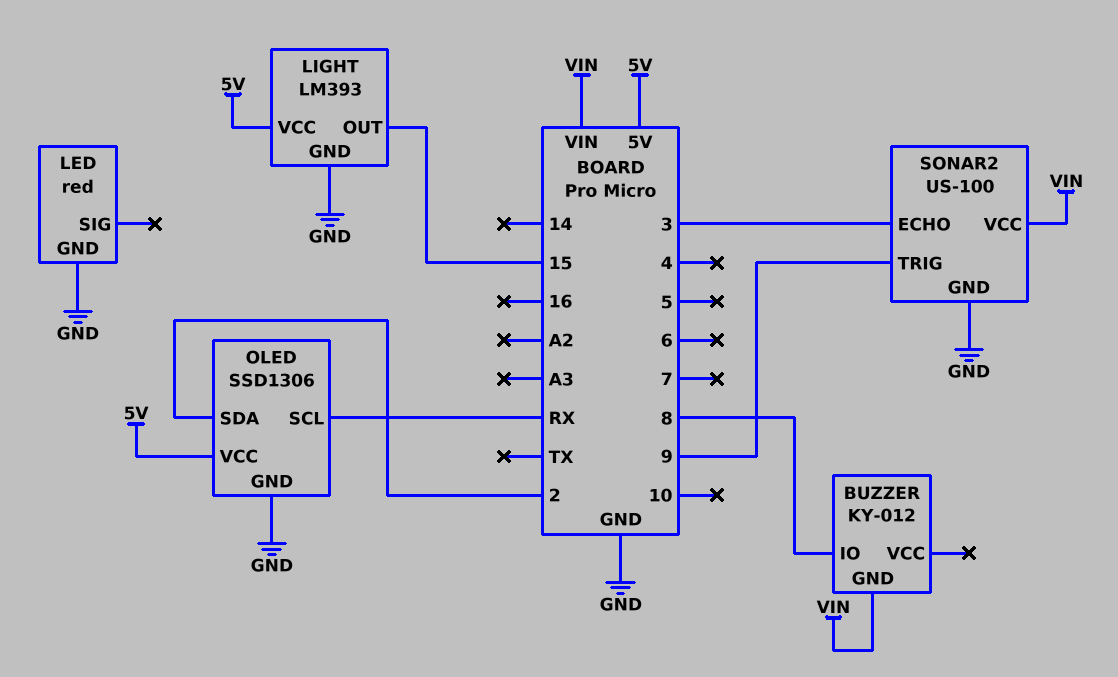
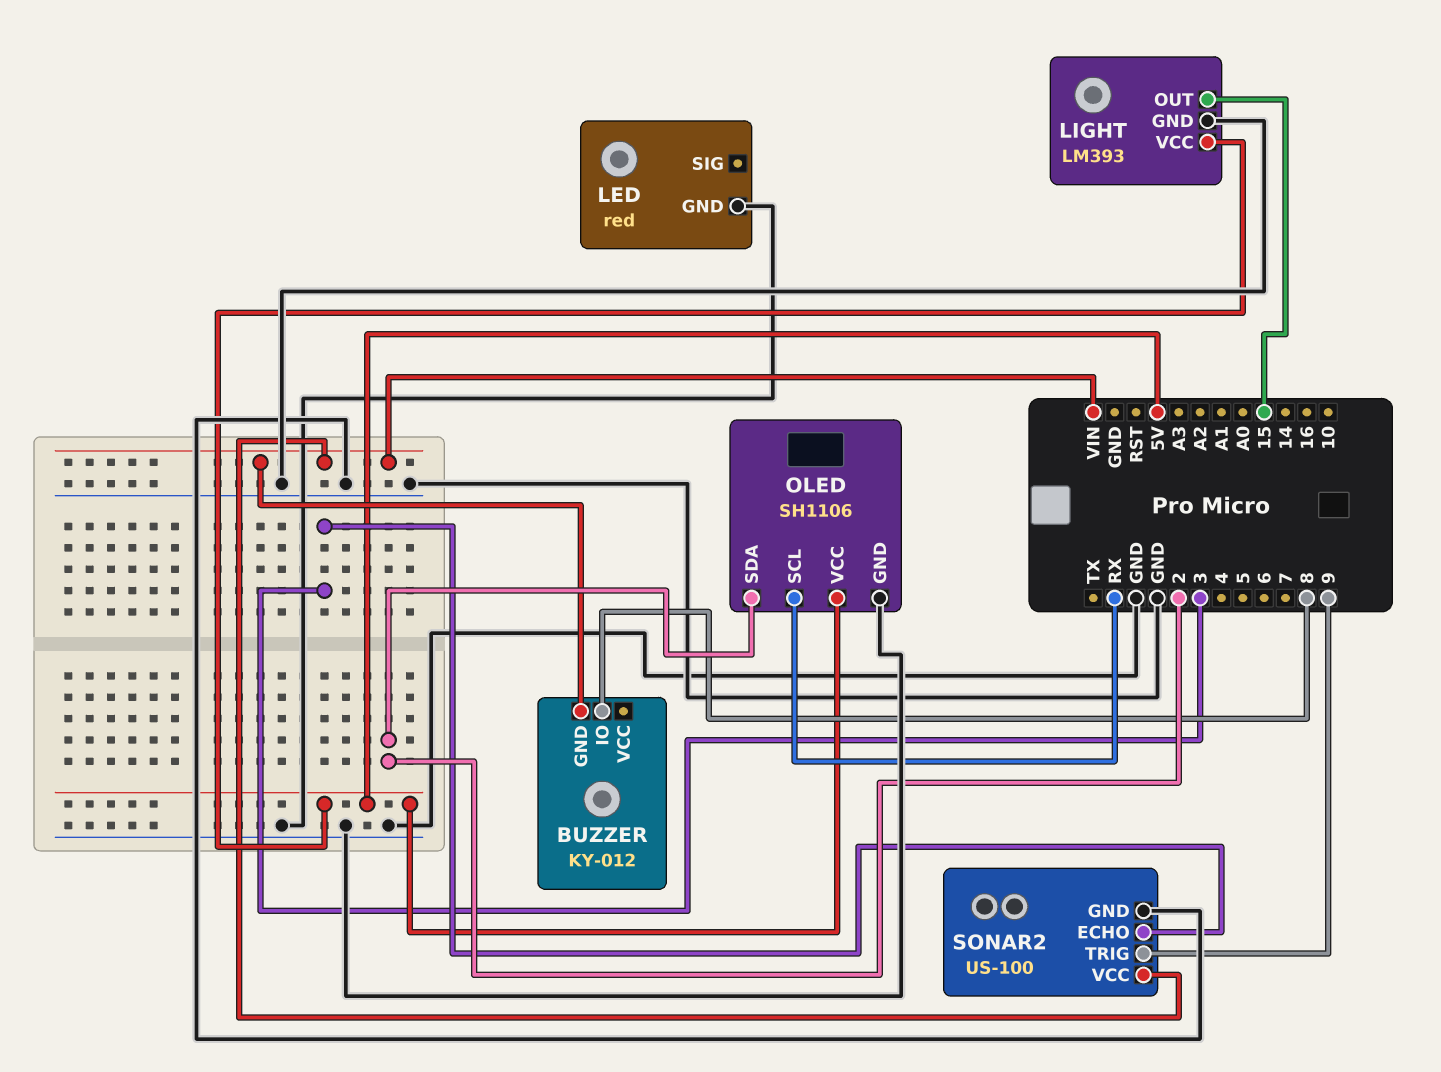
OLED: SSD1306 -> SH1106

